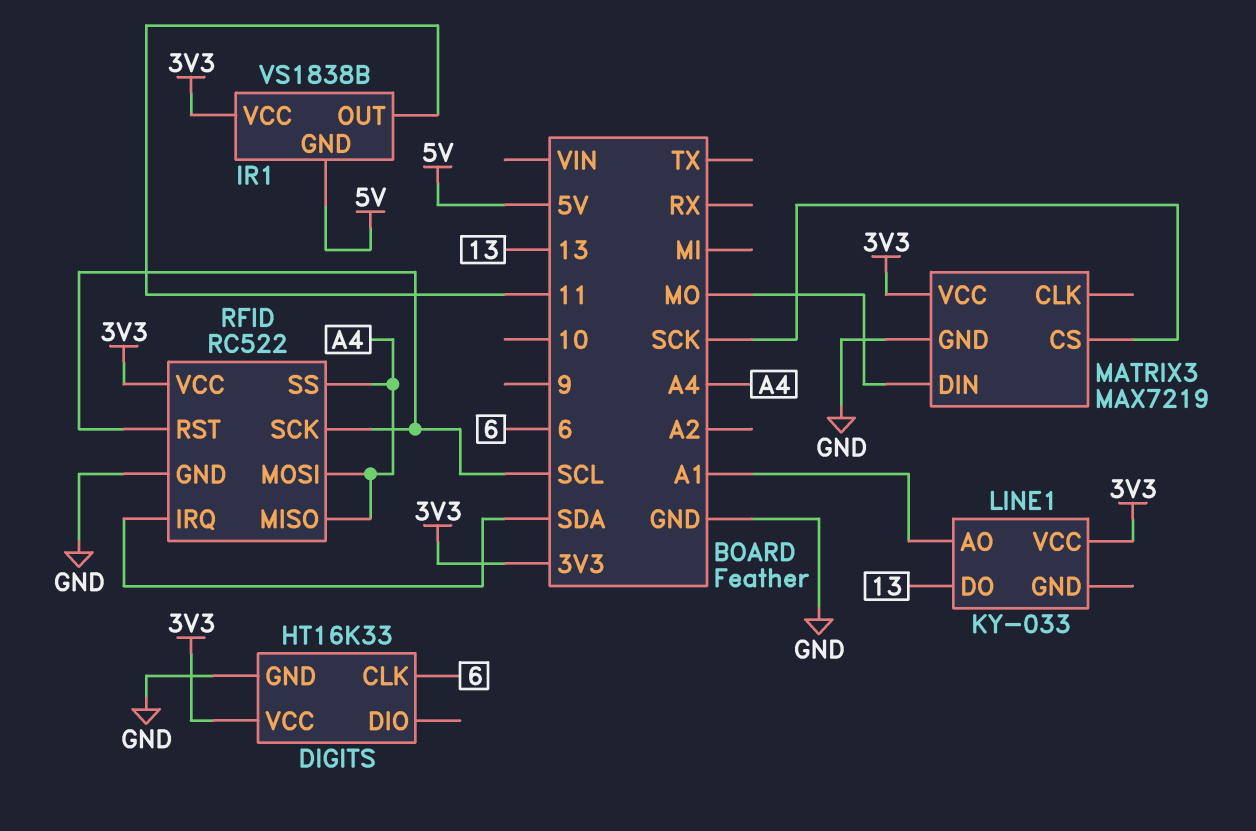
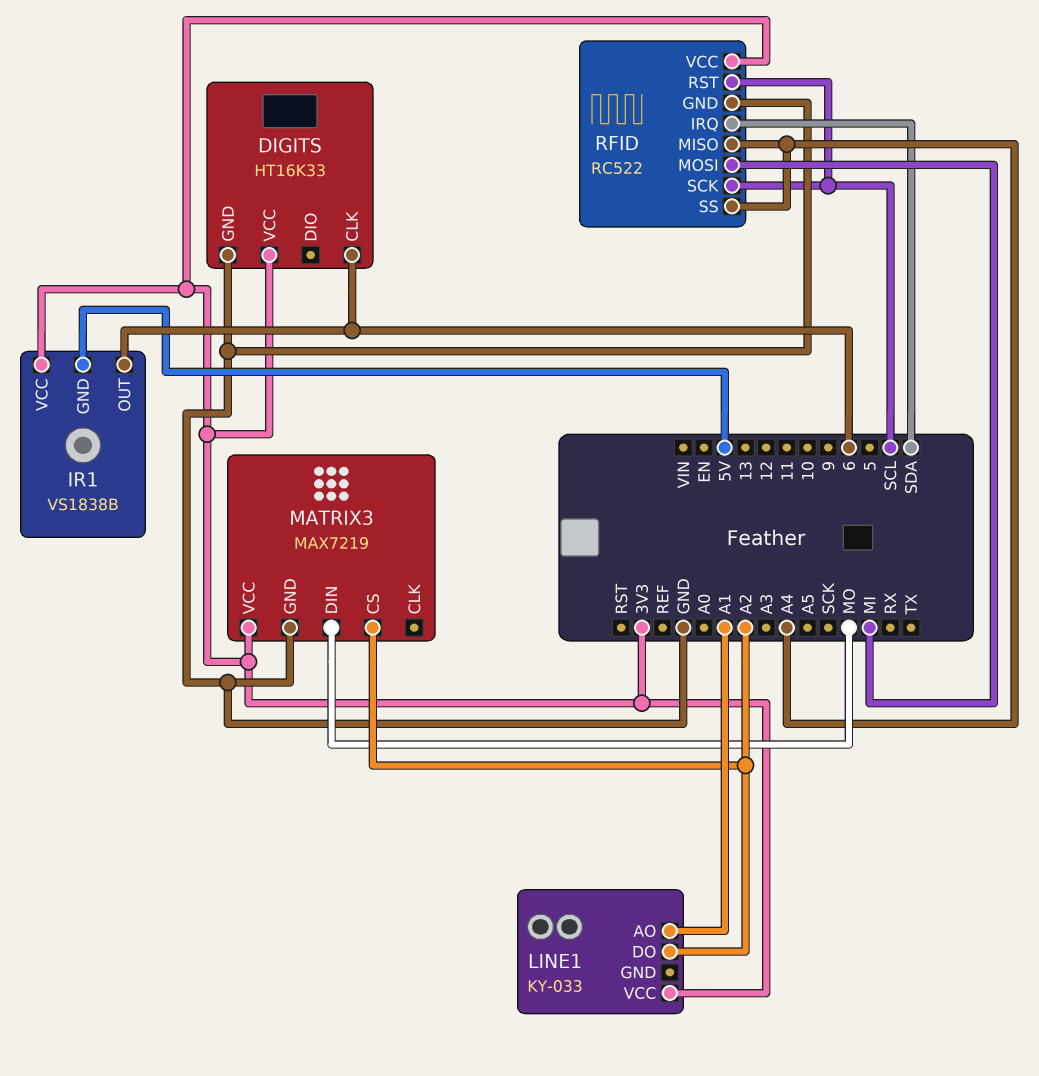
IR1 pin OUT: 11 -> 6
LINE1 pin DO: 13 -> A2
MATRIX3 pin CS: SCK -> A2
RFID pin MOSI: A4 -> MI

